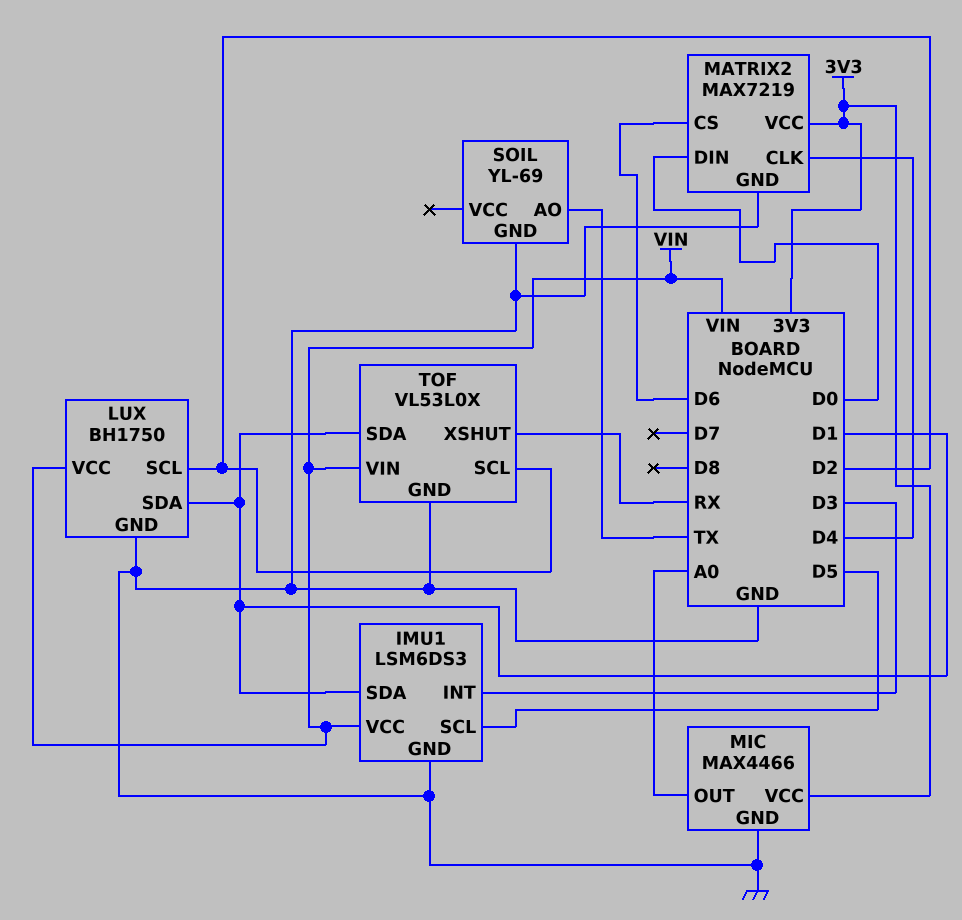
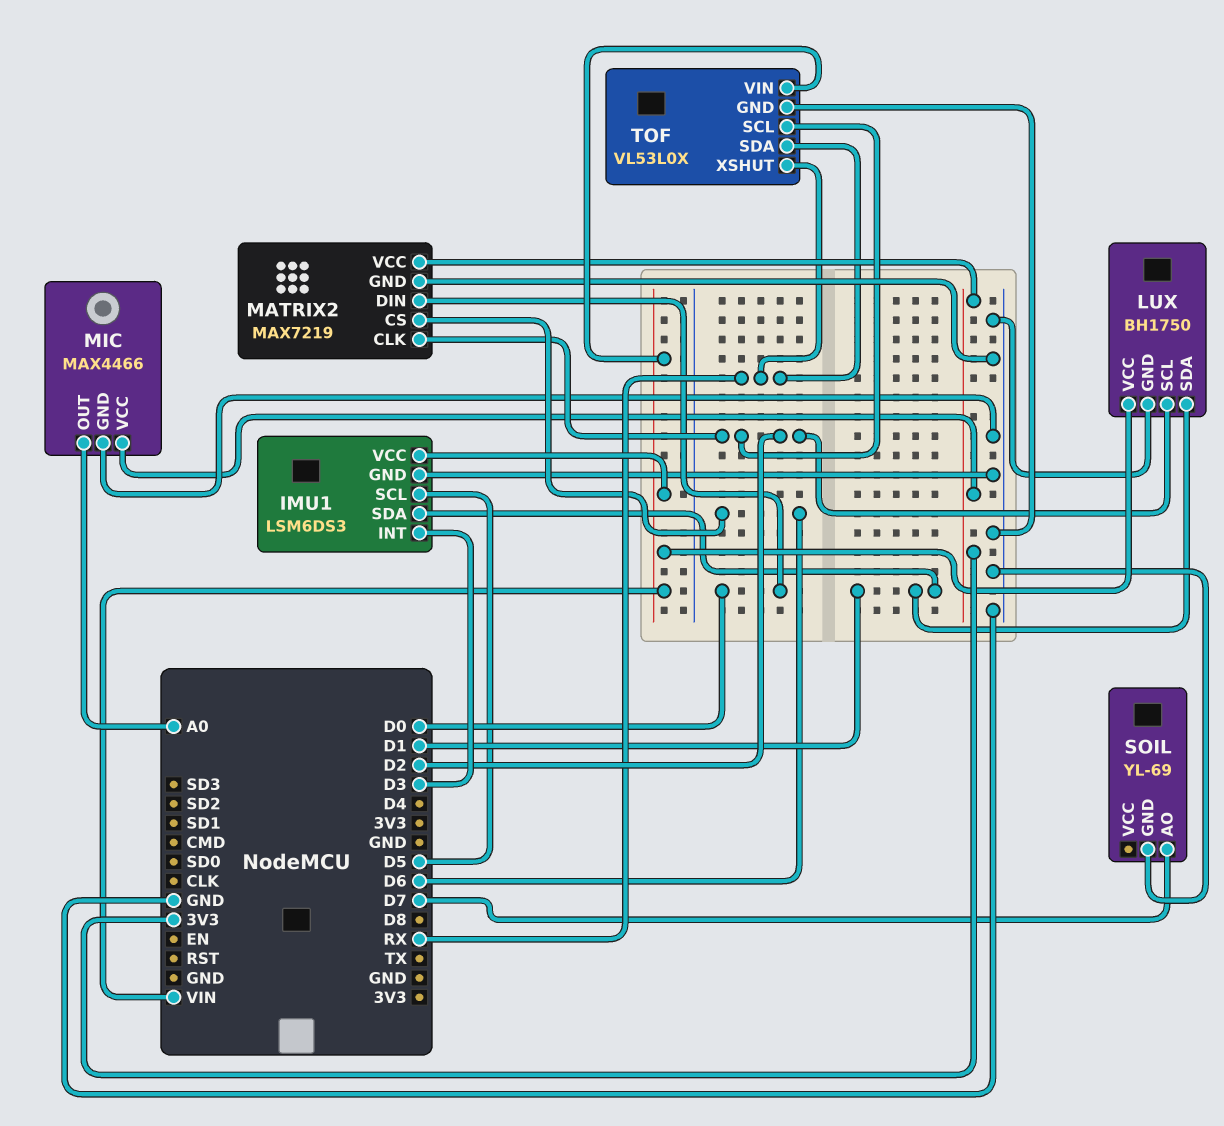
MATRIX2 pin CLK: D4 -> D2
SOIL pin AO: TX -> D7
TOF pin SDA: D1 -> RX

